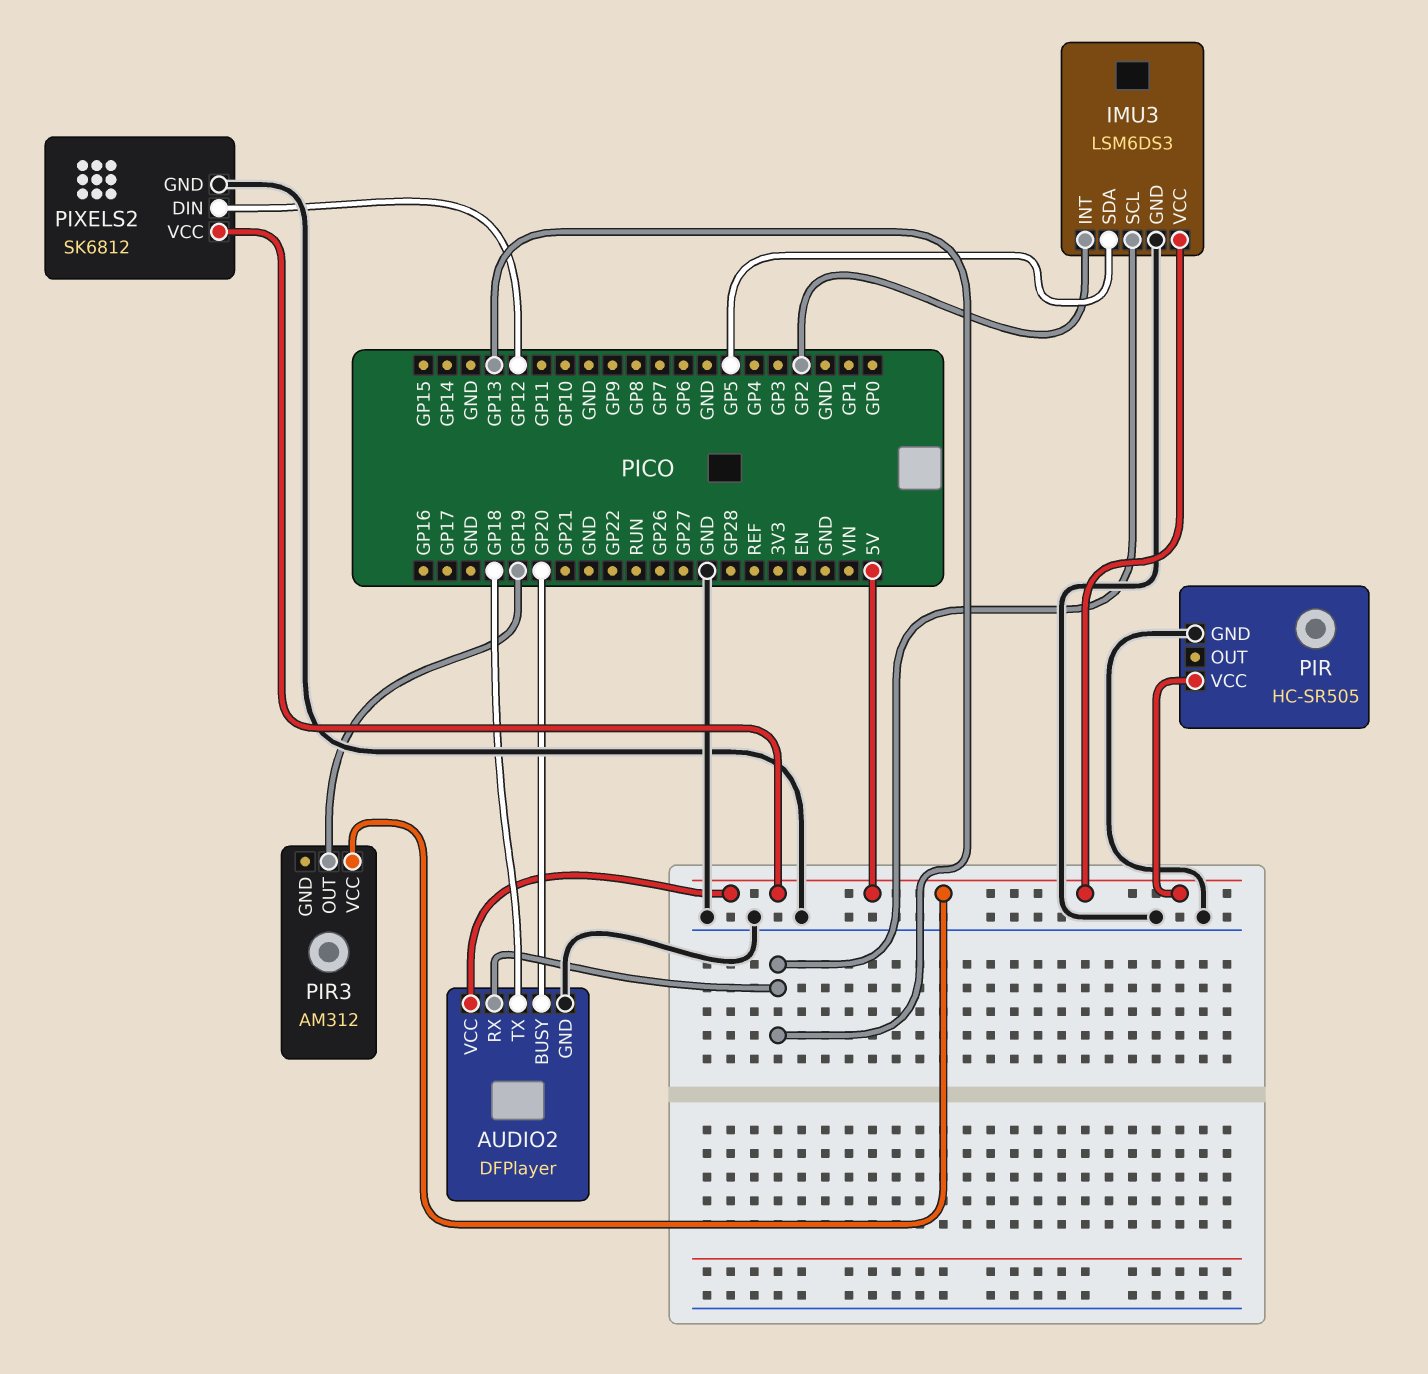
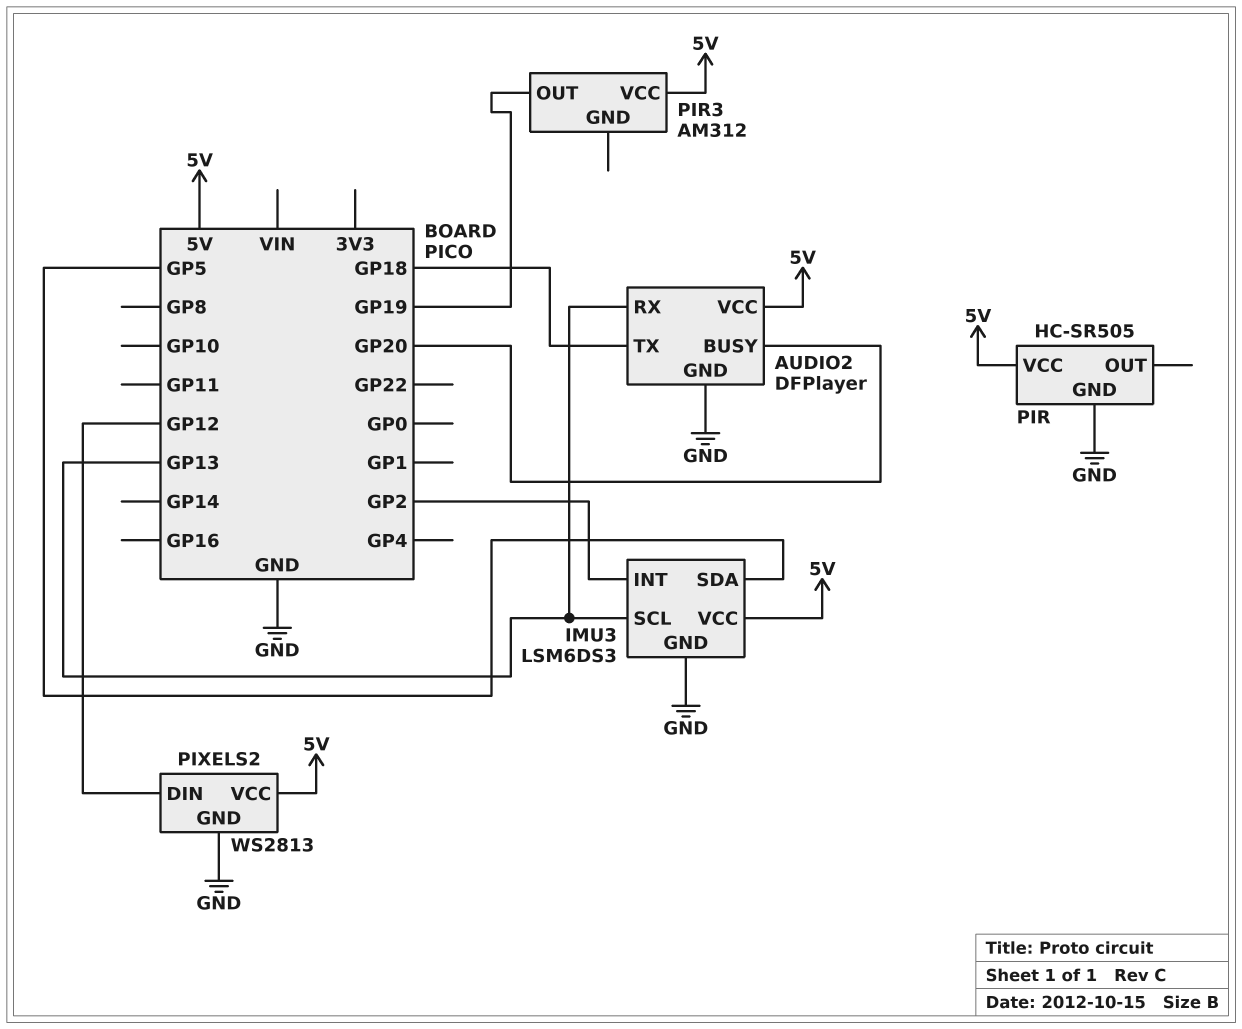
PIXELS2: SK6812 -> WS2813

